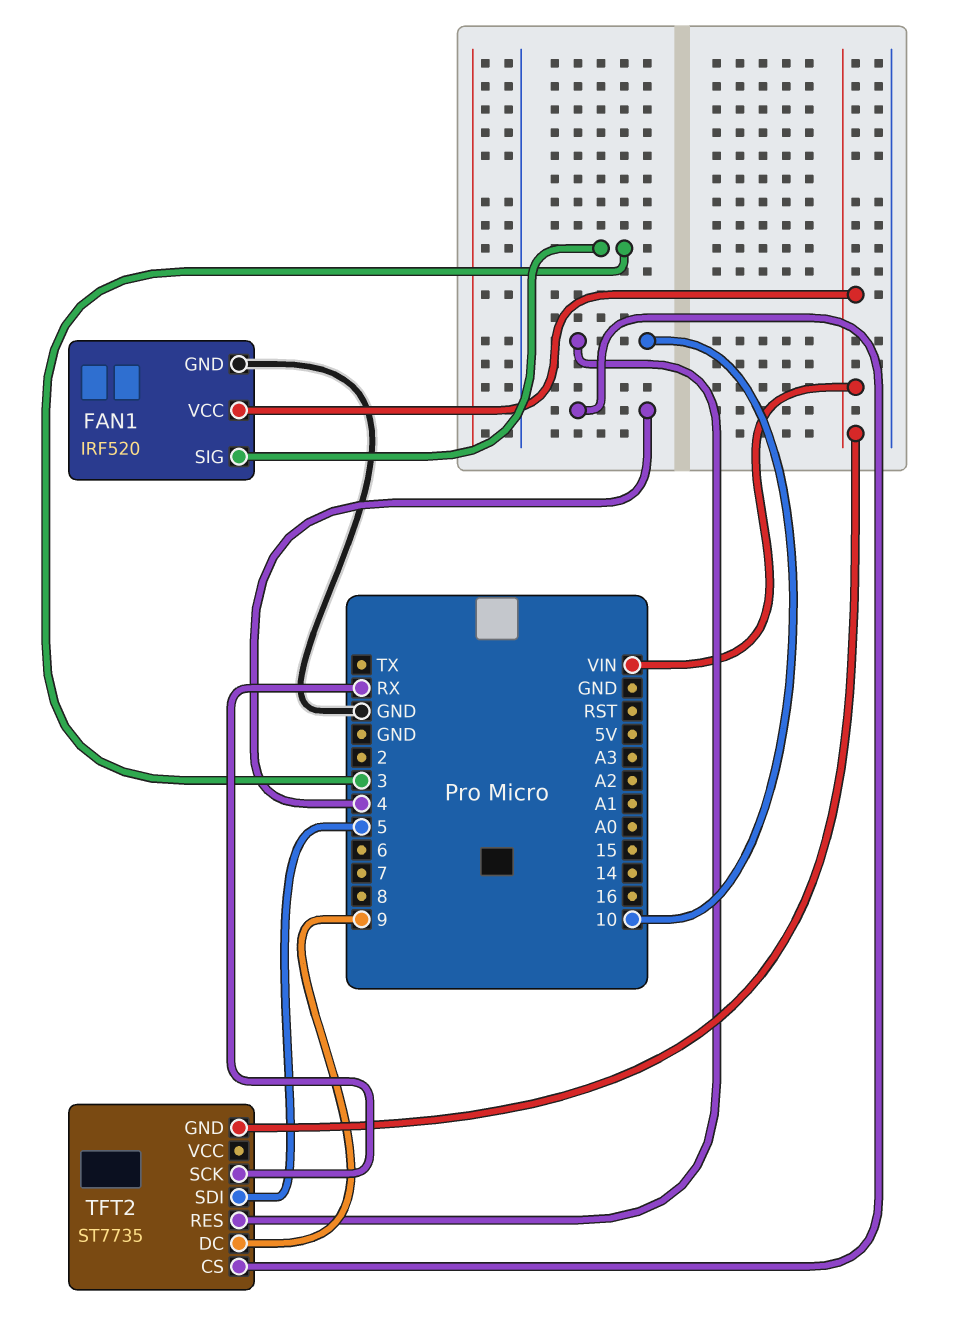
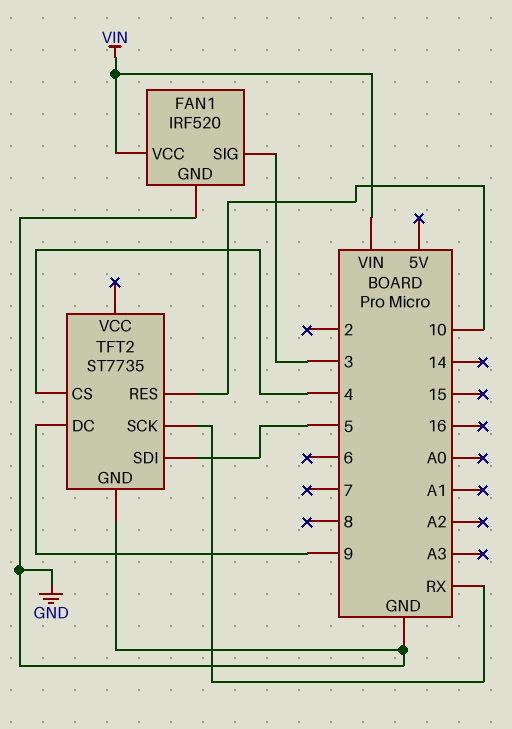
TFT2 pin GND: VIN -> GND

